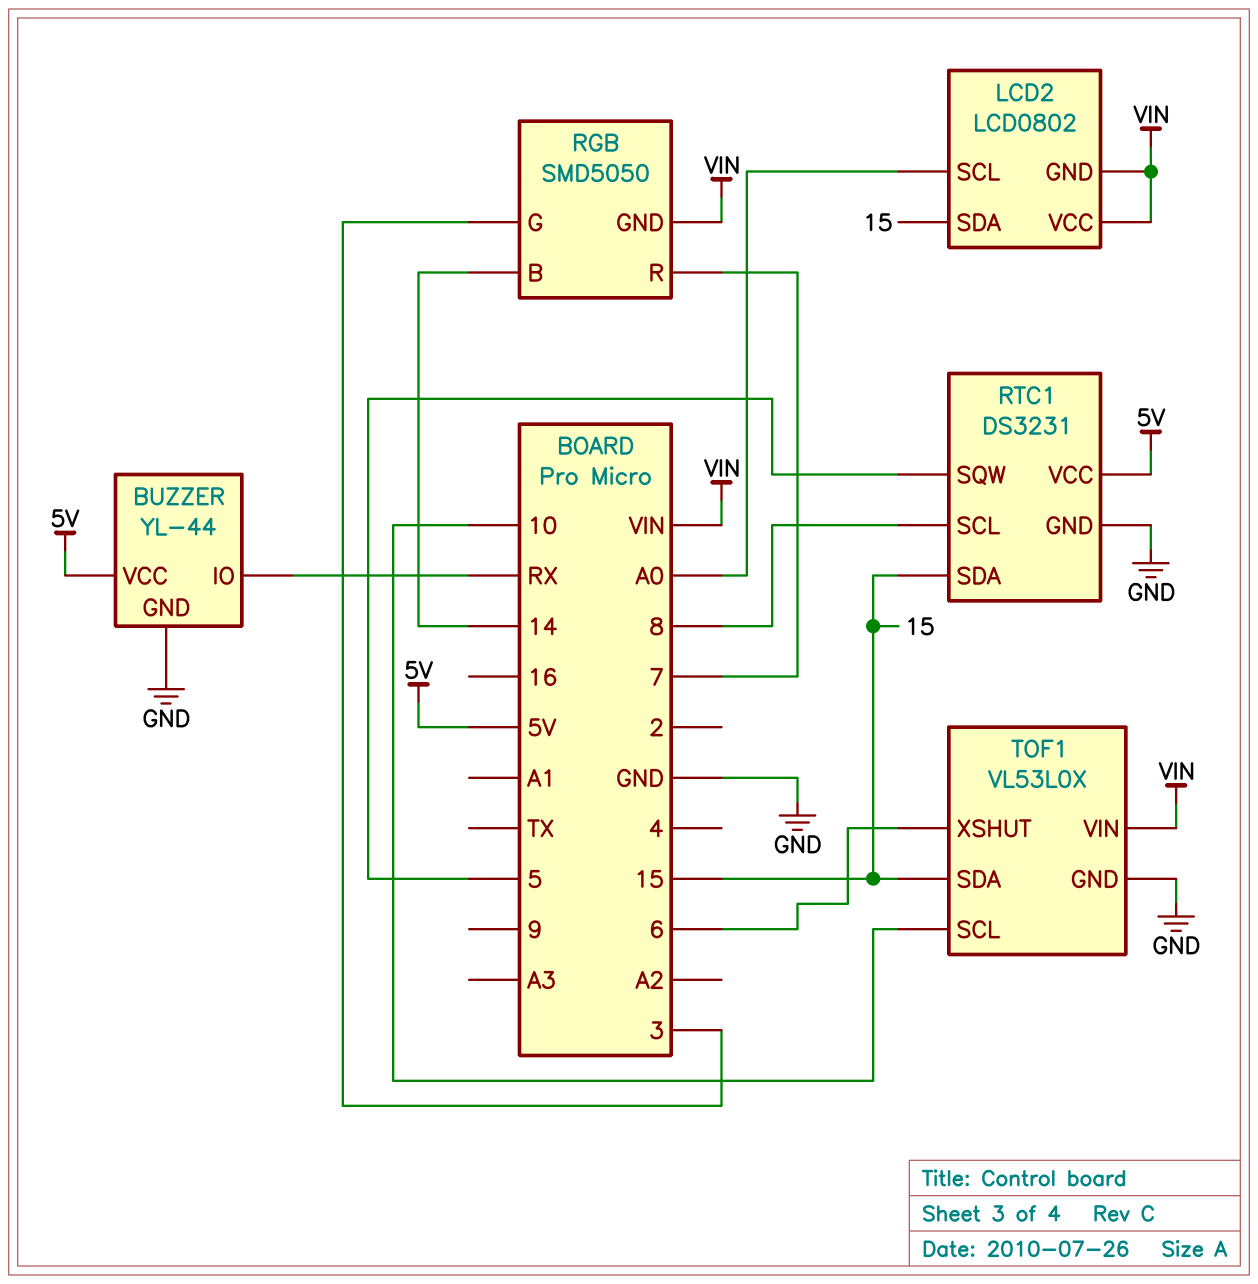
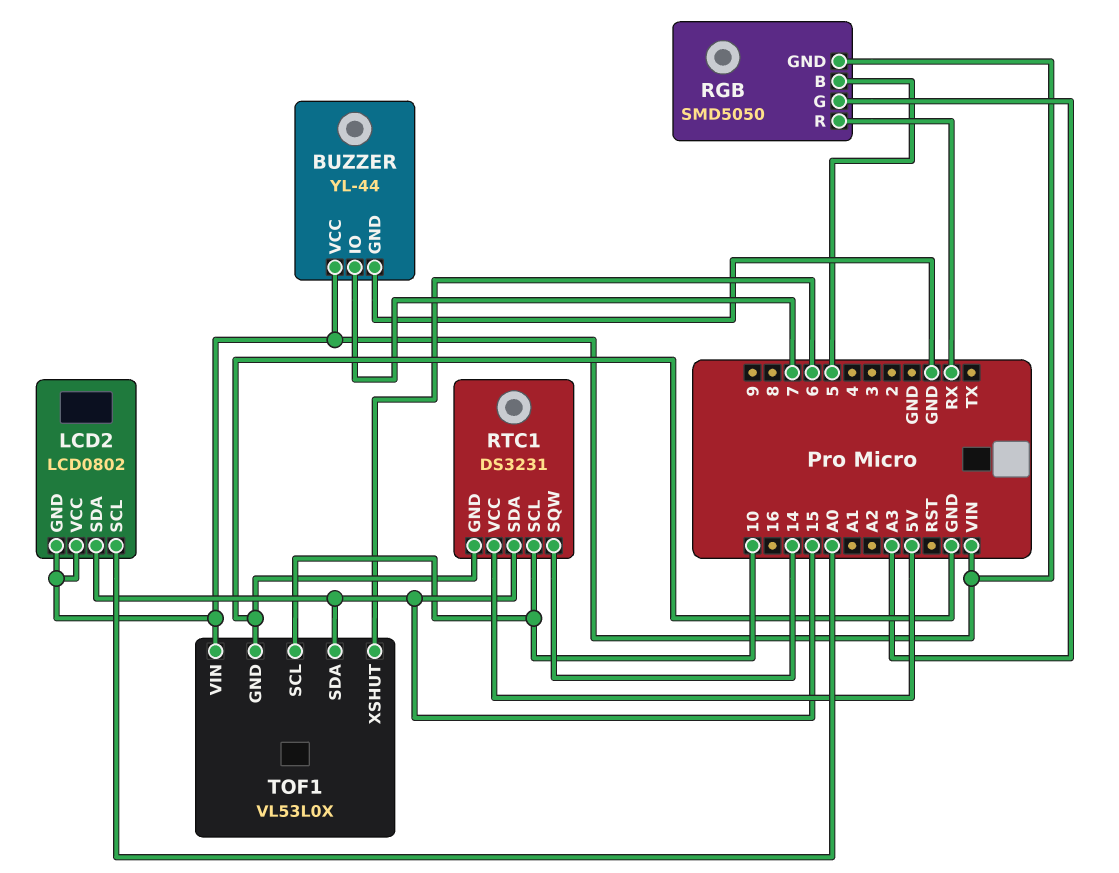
BUZZER pin IO: RX -> 7
BUZZER pin VCC: 5V -> VIN
RGB pin B: 14 -> 5
RGB pin G: 3 -> A3
RGB pin R: 7 -> RX
RTC1 pin SCL: 8 -> 10
RTC1 pin SQW: 5 -> 14

